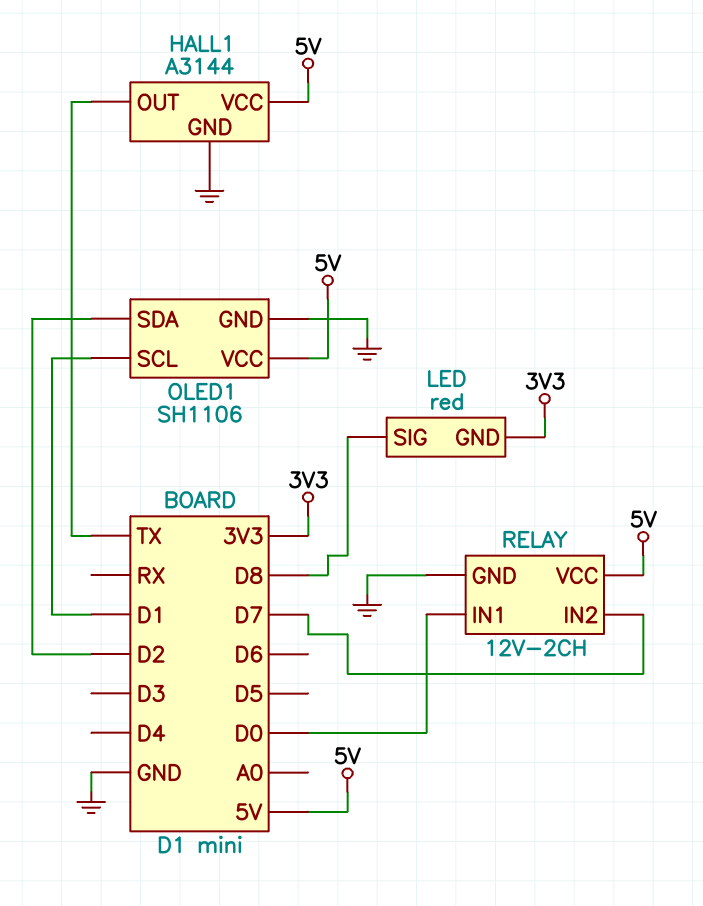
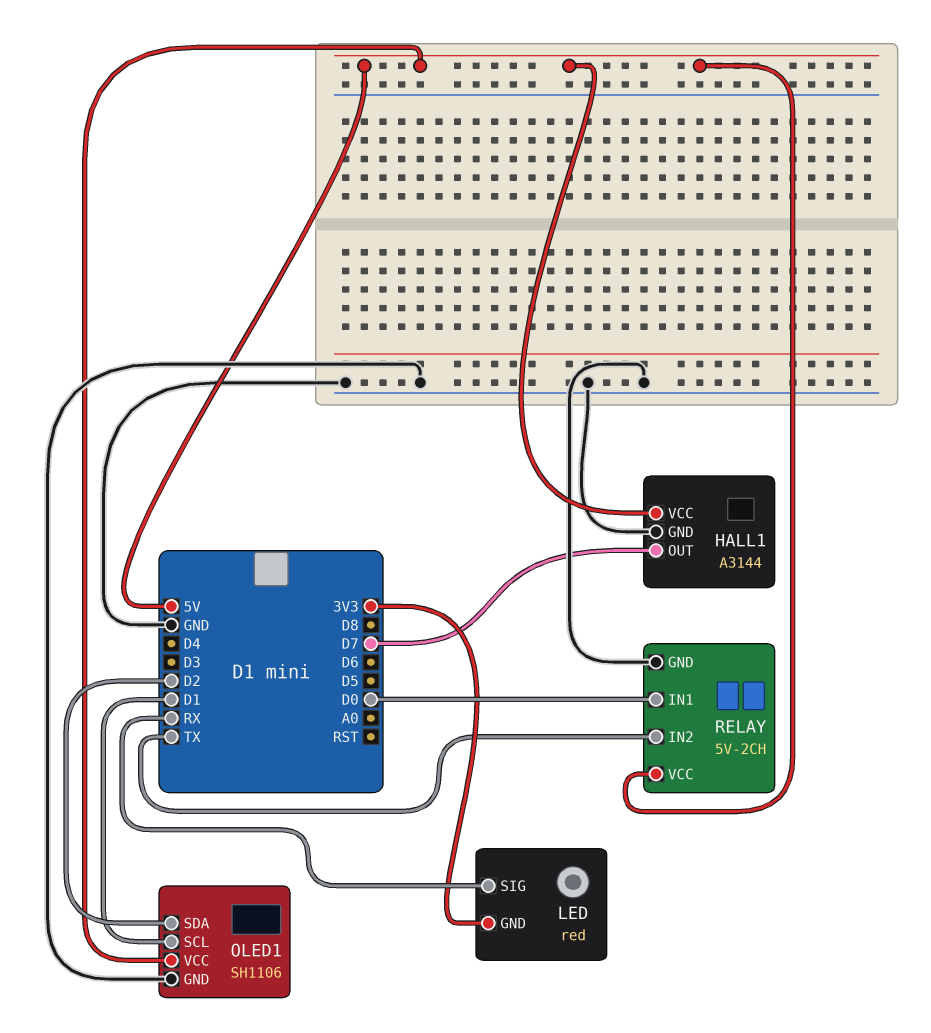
HALL1 pin OUT: TX -> D7
LED pin SIG: D8 -> RX
RELAY: 12V-2CH -> 5V-2CH
RELAY pin IN2: D7 -> TX

